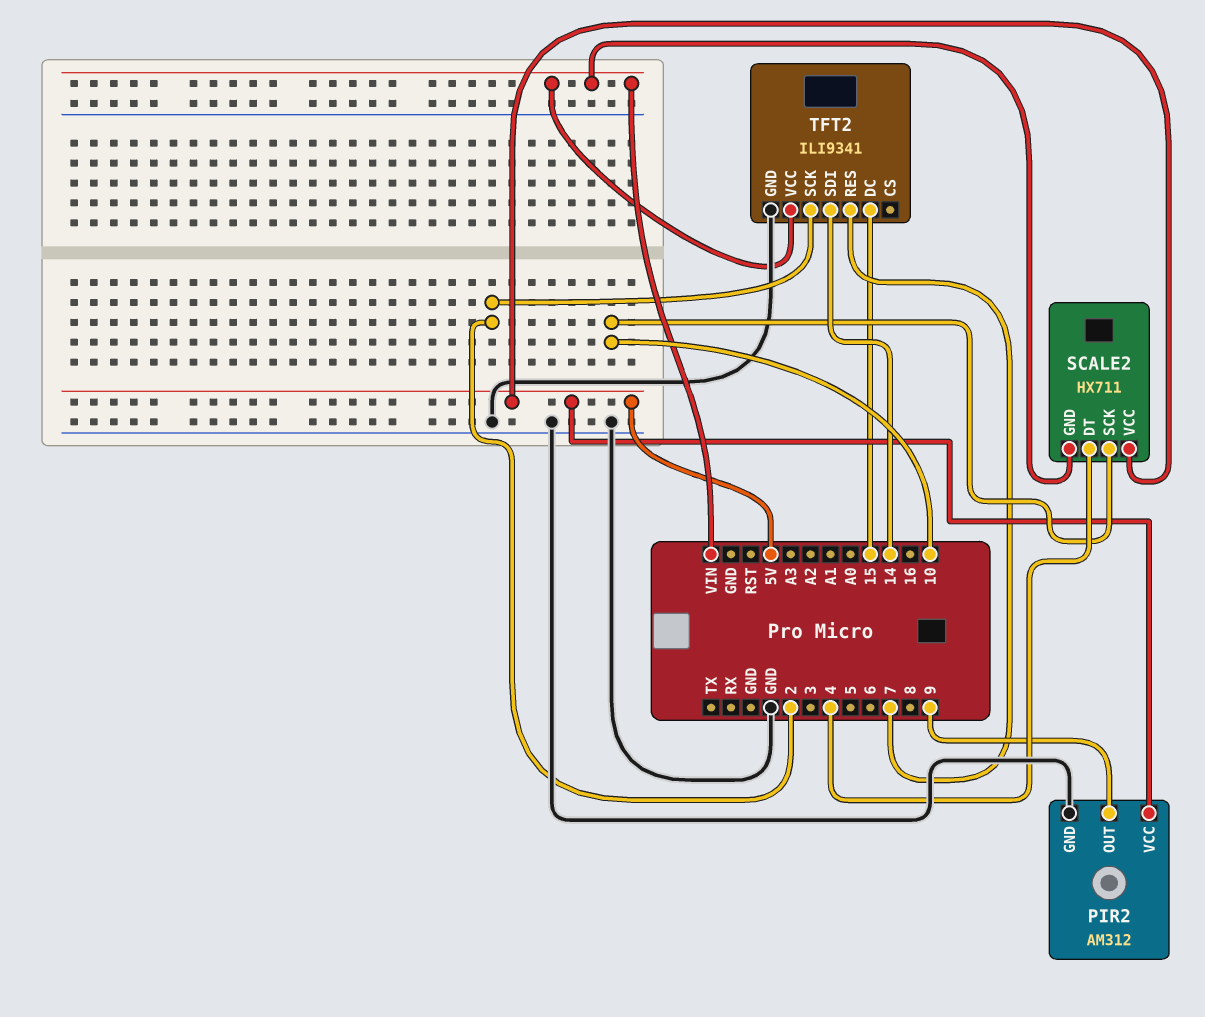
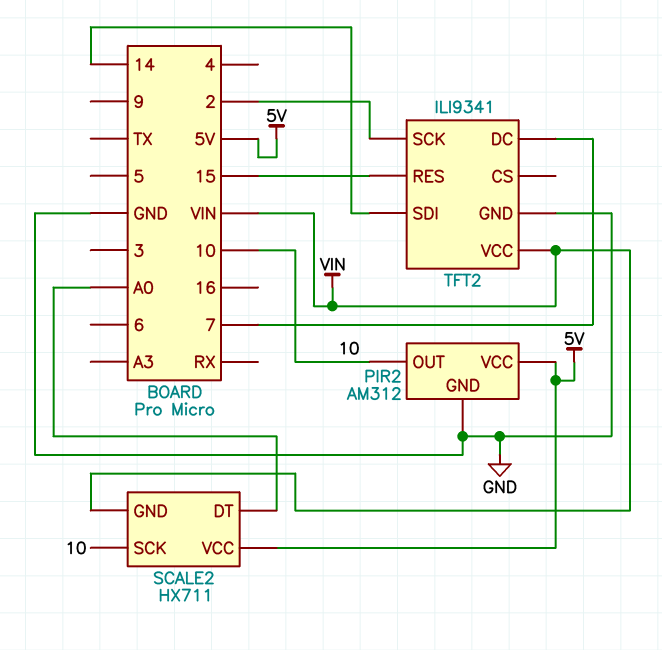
PIR2 pin OUT: 9 -> 10
SCALE2 pin DT: 4 -> A0
TFT2 pin DC: 15 -> 7
TFT2 pin RES: 7 -> 15

